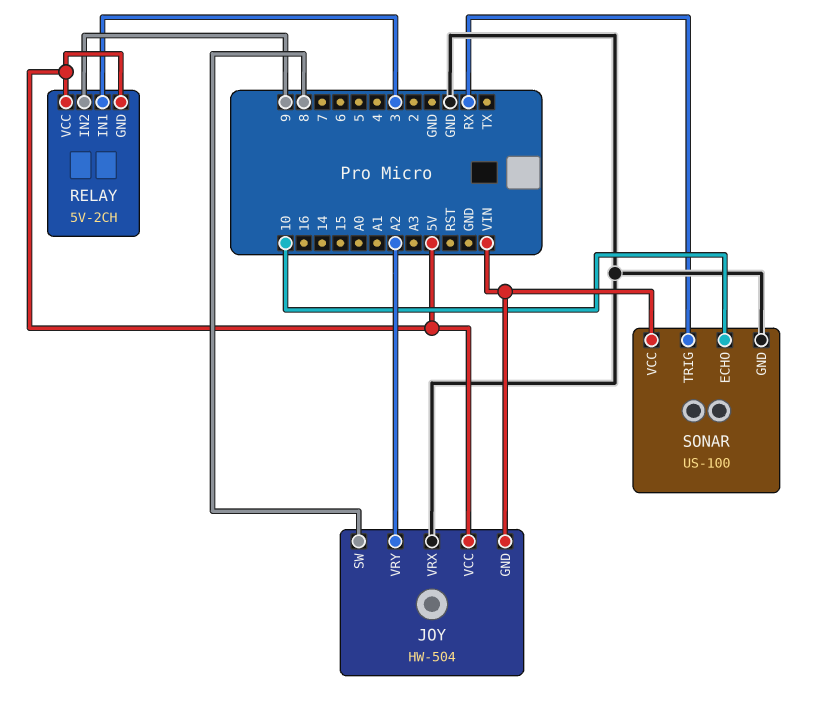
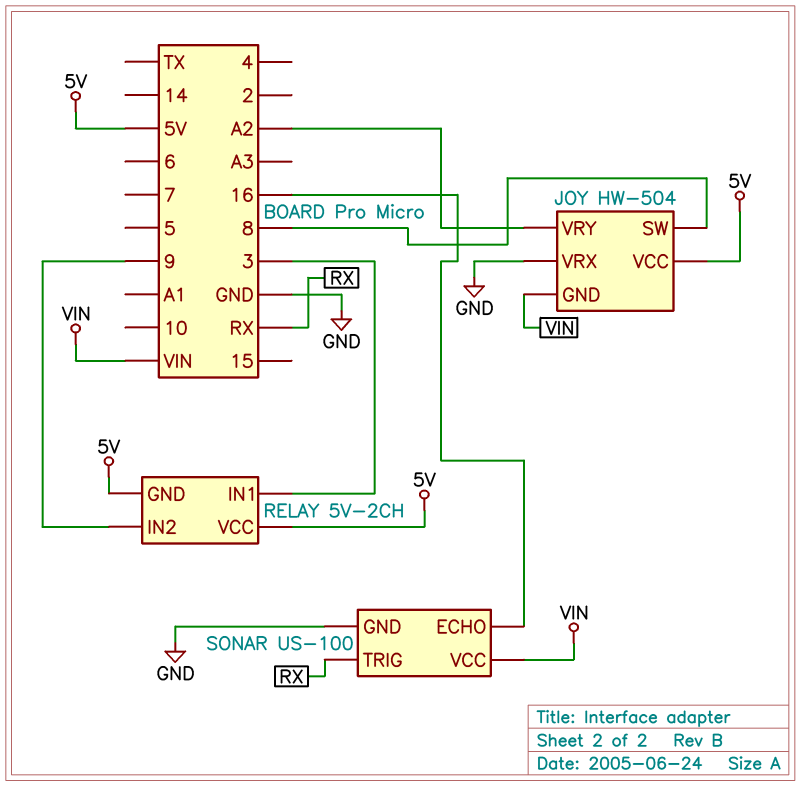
SONAR pin ECHO: 10 -> 16

